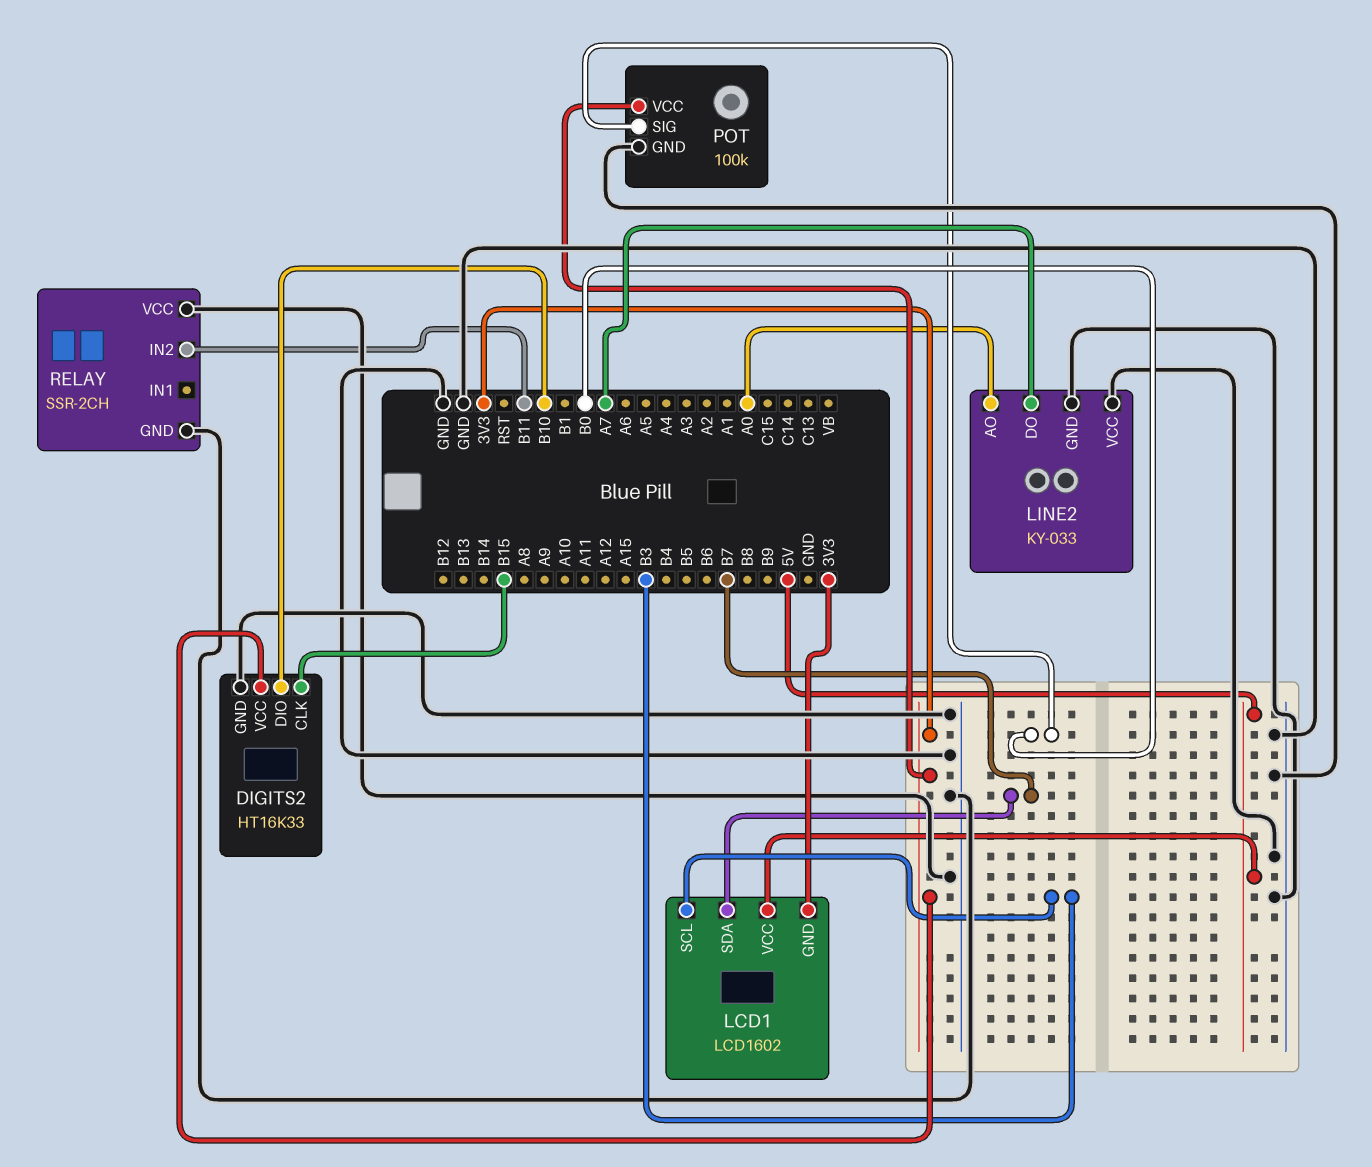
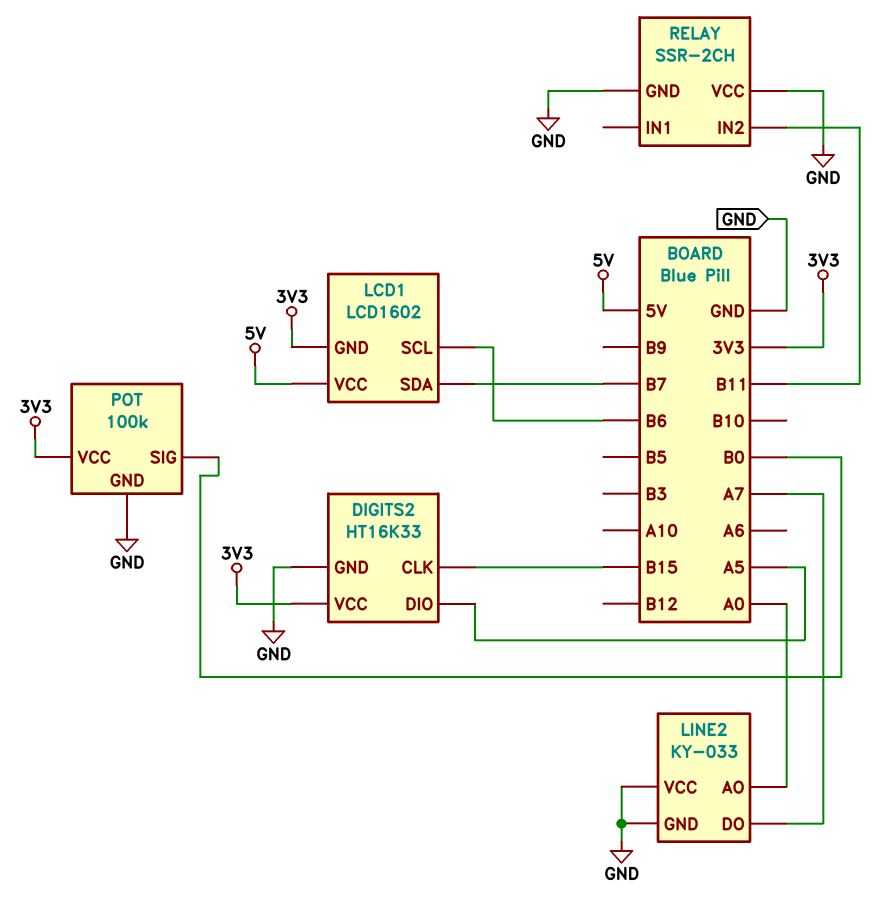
DIGITS2 pin DIO: B10 -> A5
LCD1 pin SCL: B3 -> B6

